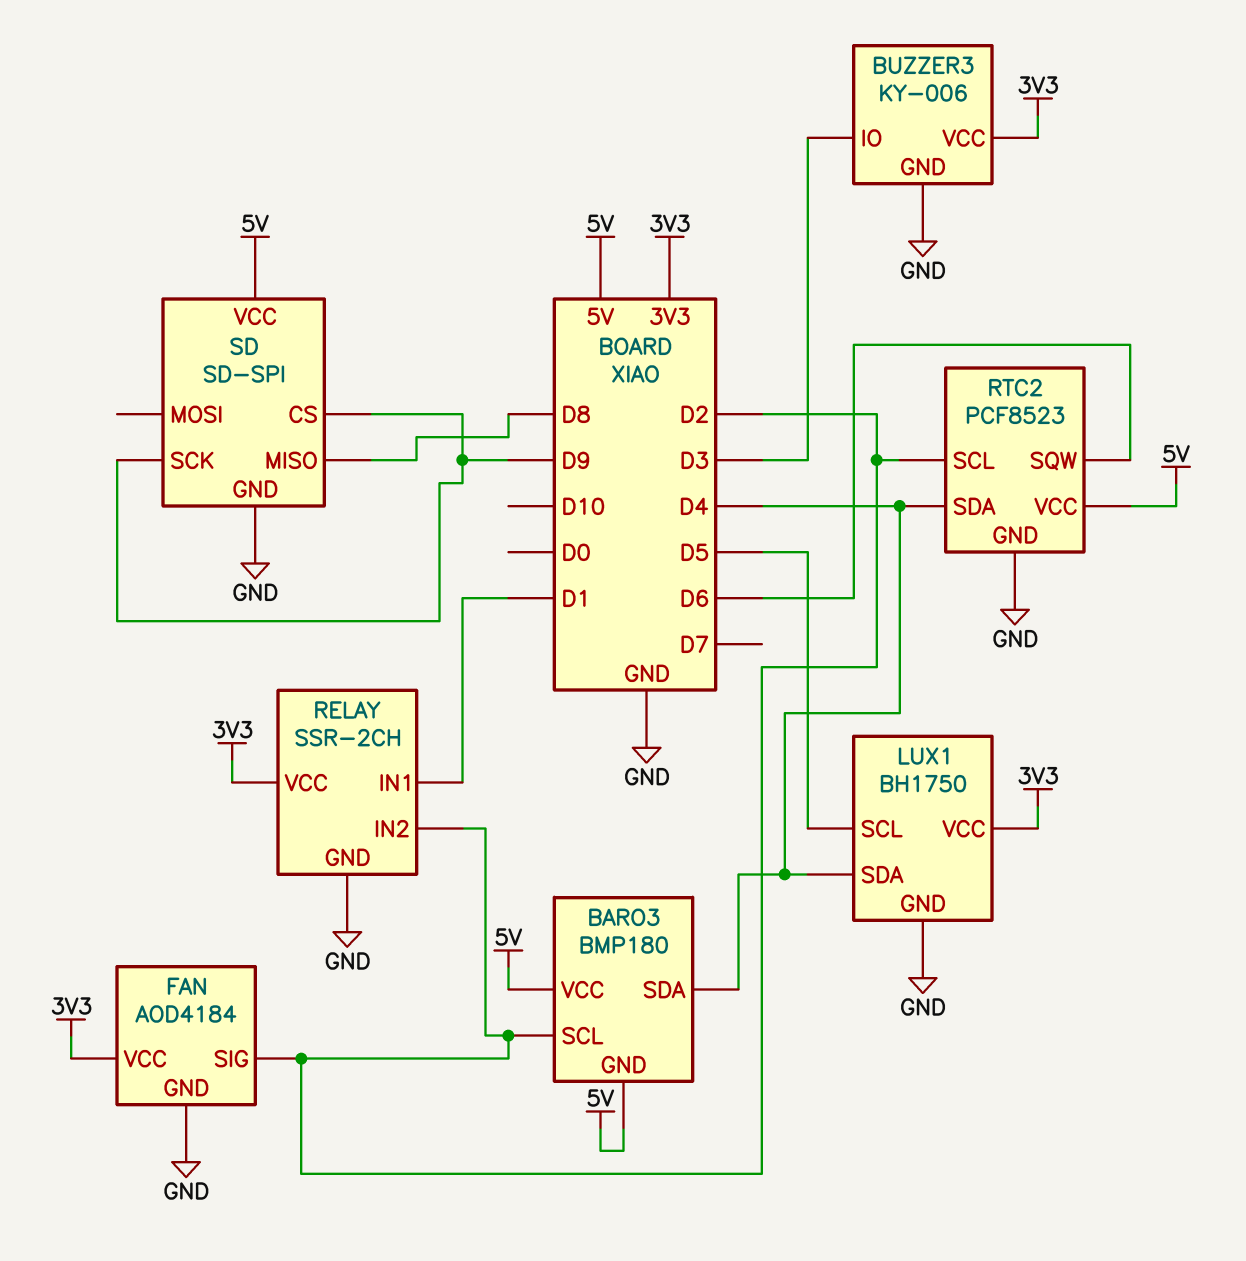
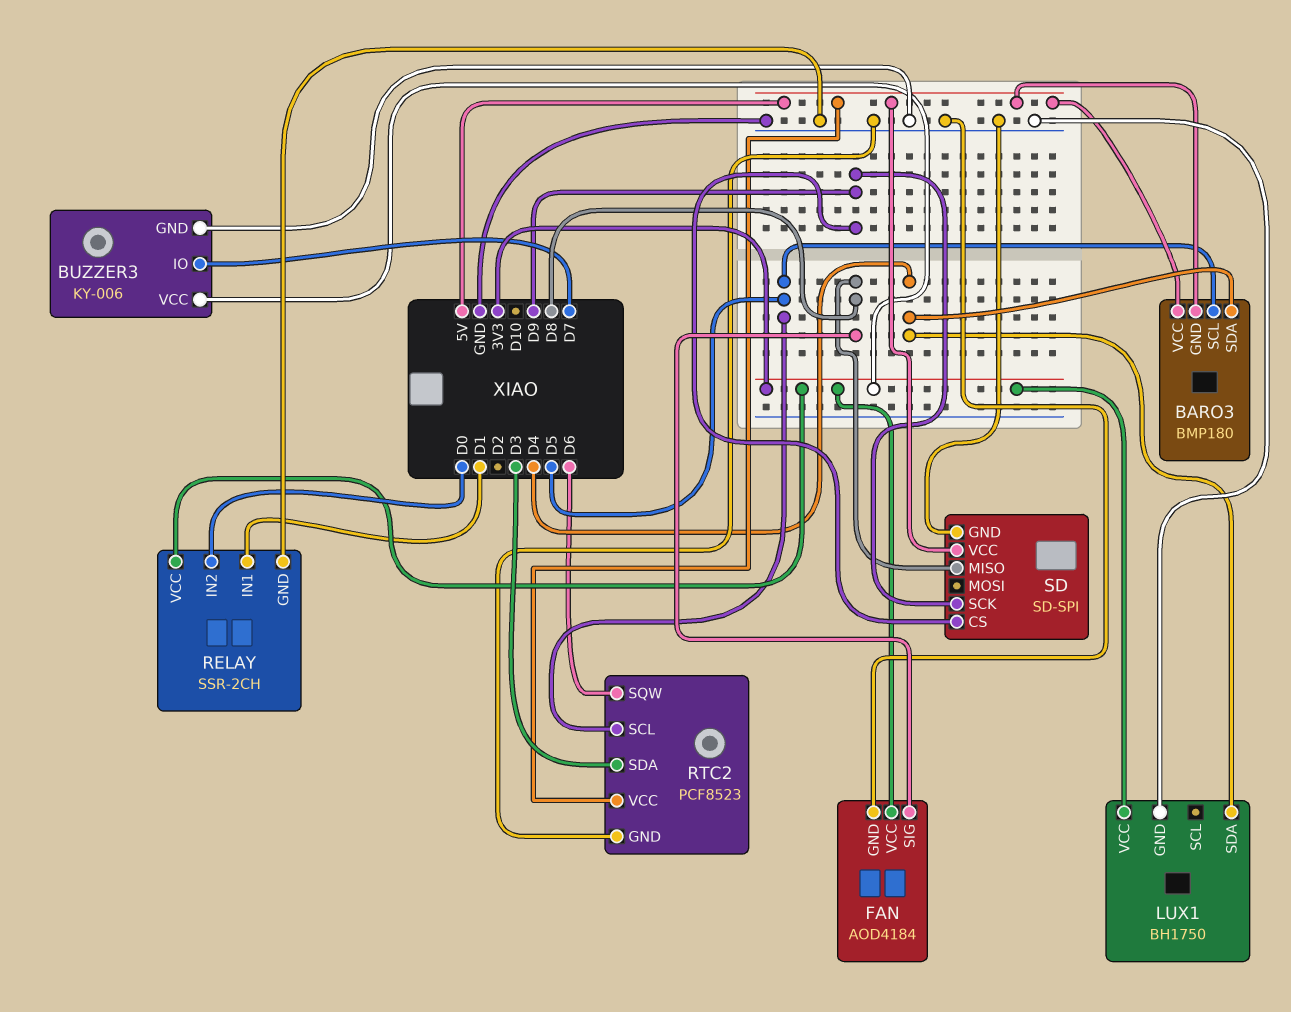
BARO3 pin SCL: D2 -> D5
BUZZER3 pin IO: D3 -> D7
FAN pin SIG: D2 -> D8
LUX1 pin SCL: D5 -> none
RELAY pin IN2: D2 -> D0
RTC2 pin SCL: D2 -> D5
RTC2 pin SDA: D4 -> D3

